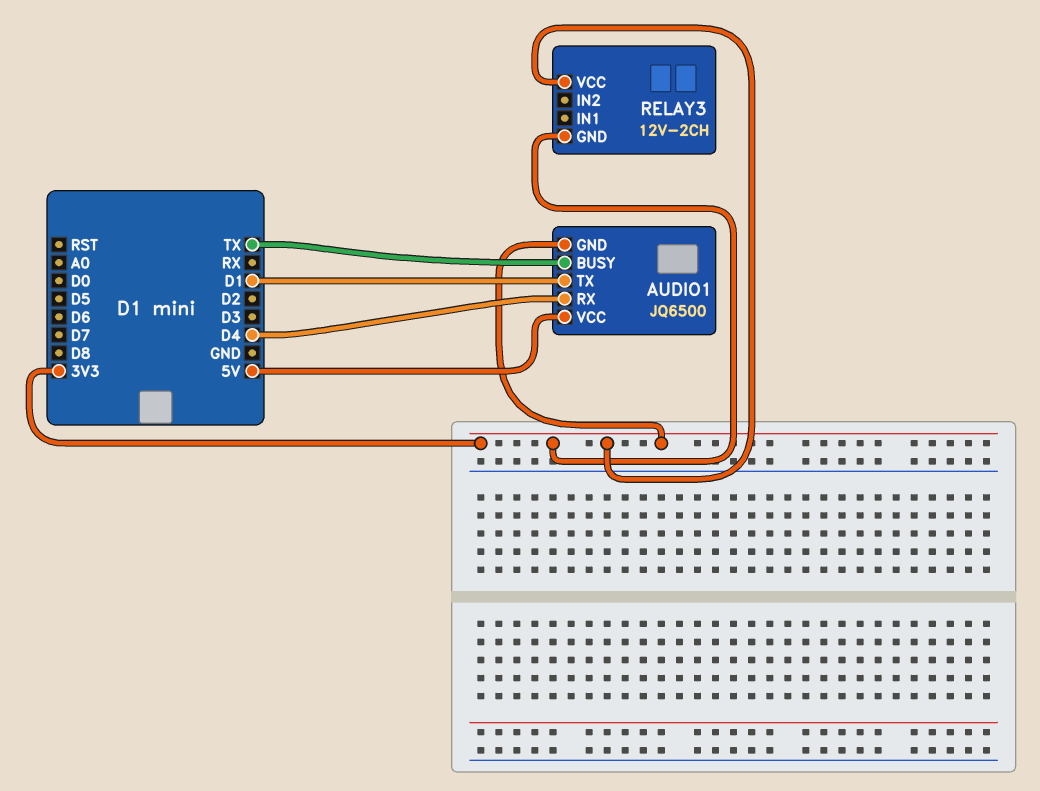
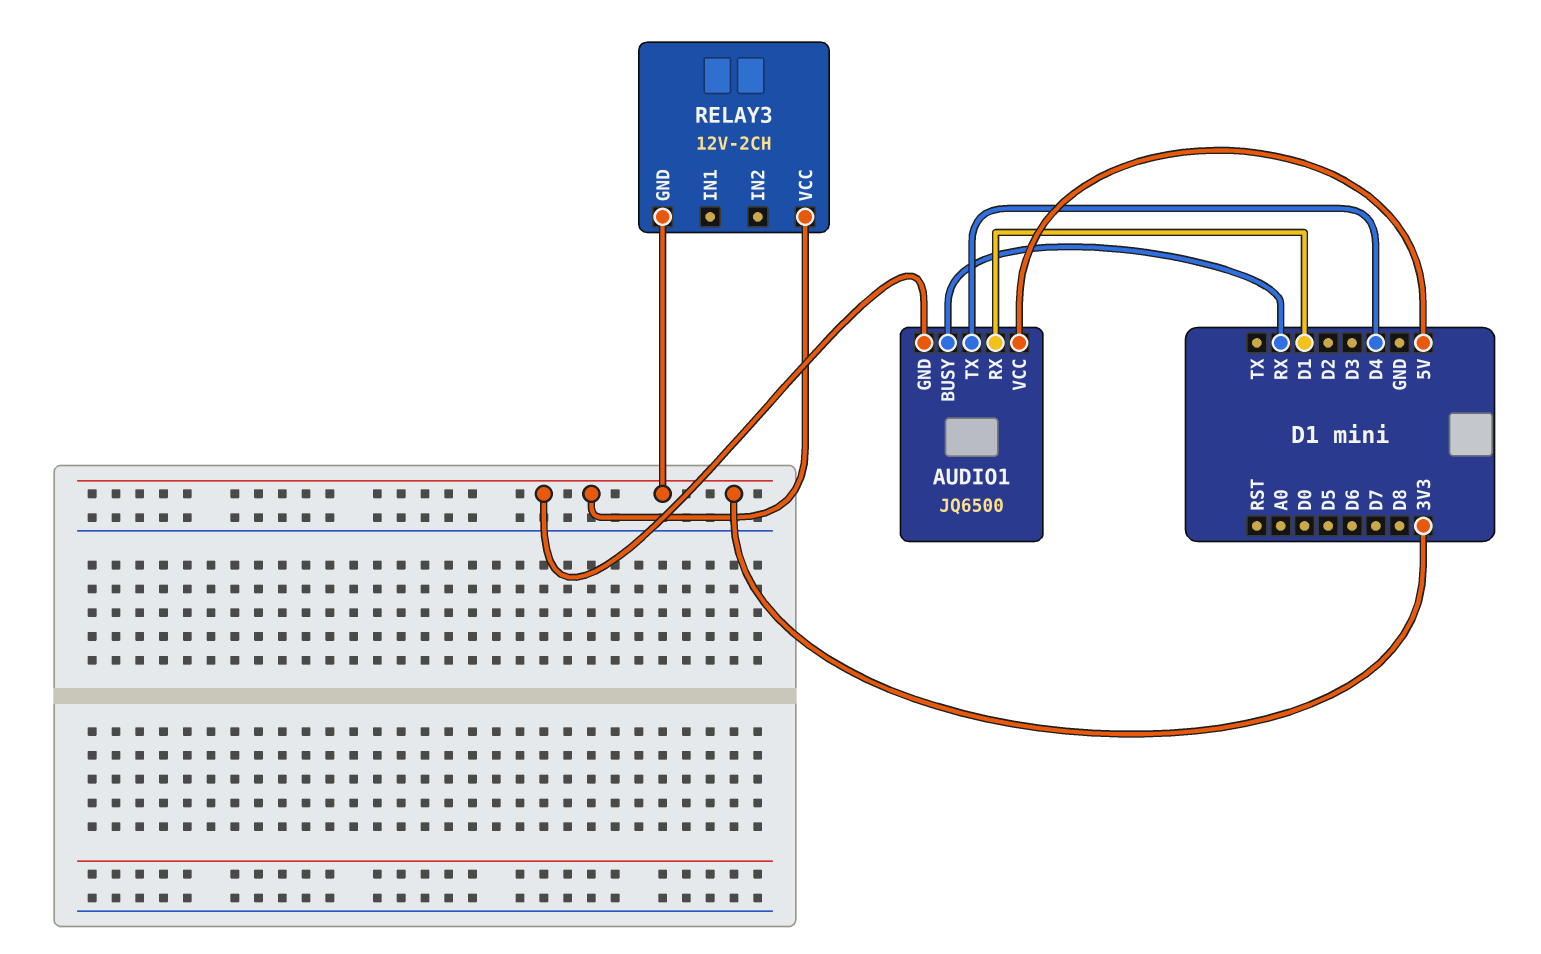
AUDIO1 pin BUSY: TX -> RX
AUDIO1 pin RX: D4 -> D1
AUDIO1 pin TX: D1 -> D4

